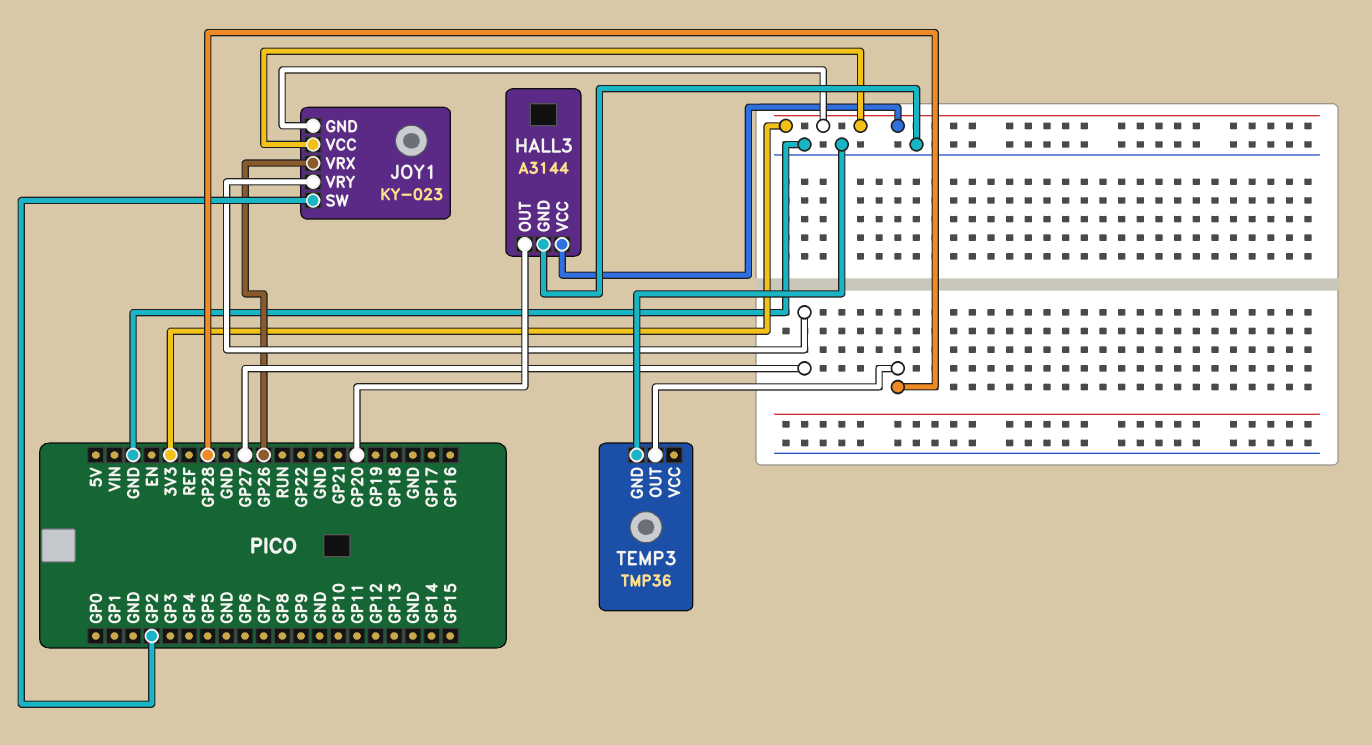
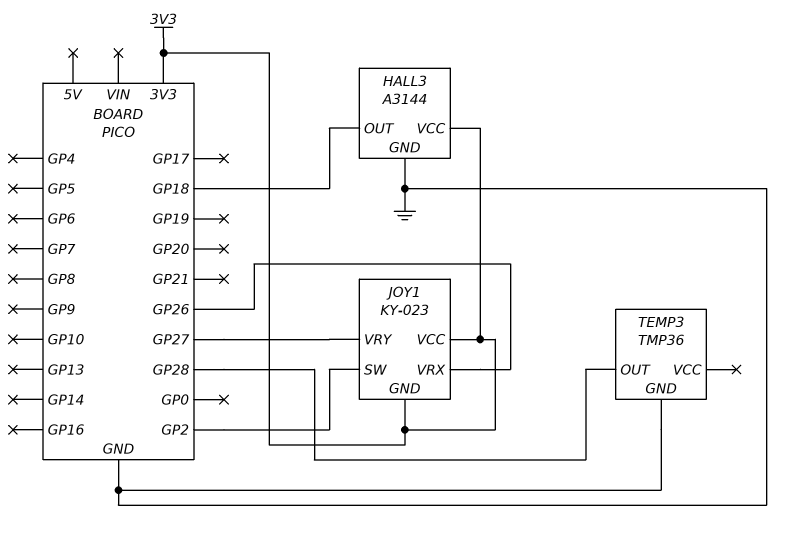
HALL3 pin OUT: GP20 -> GP18

